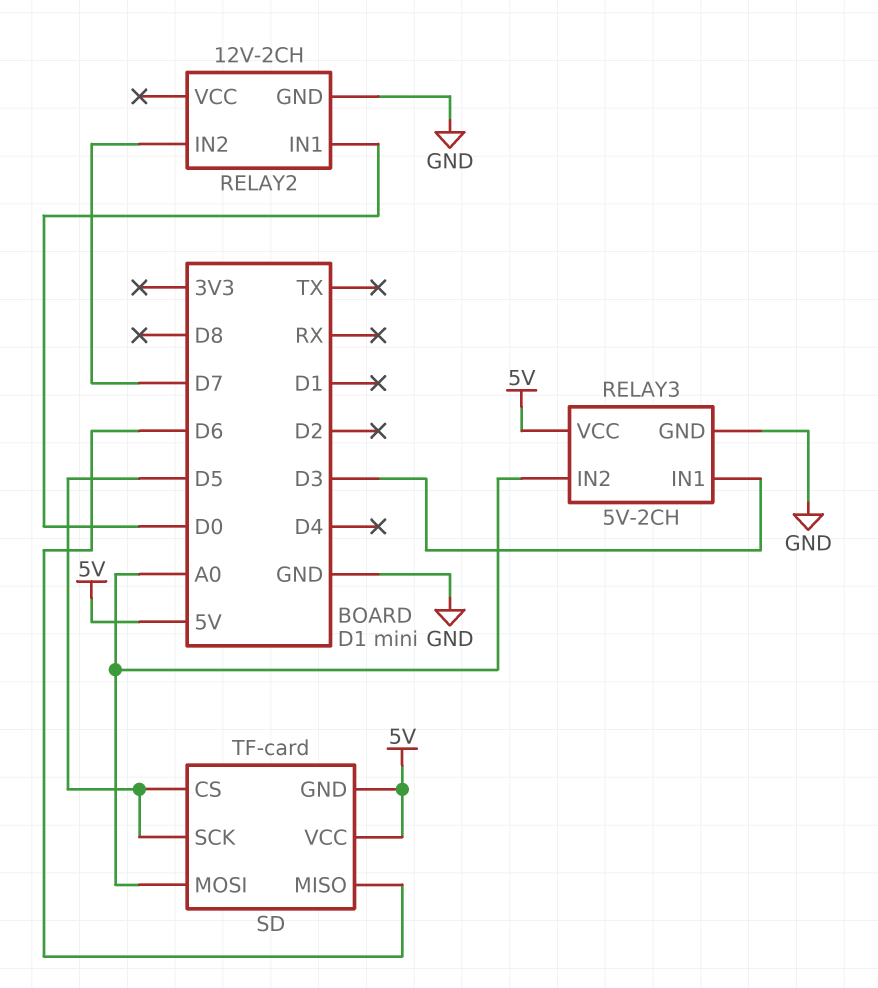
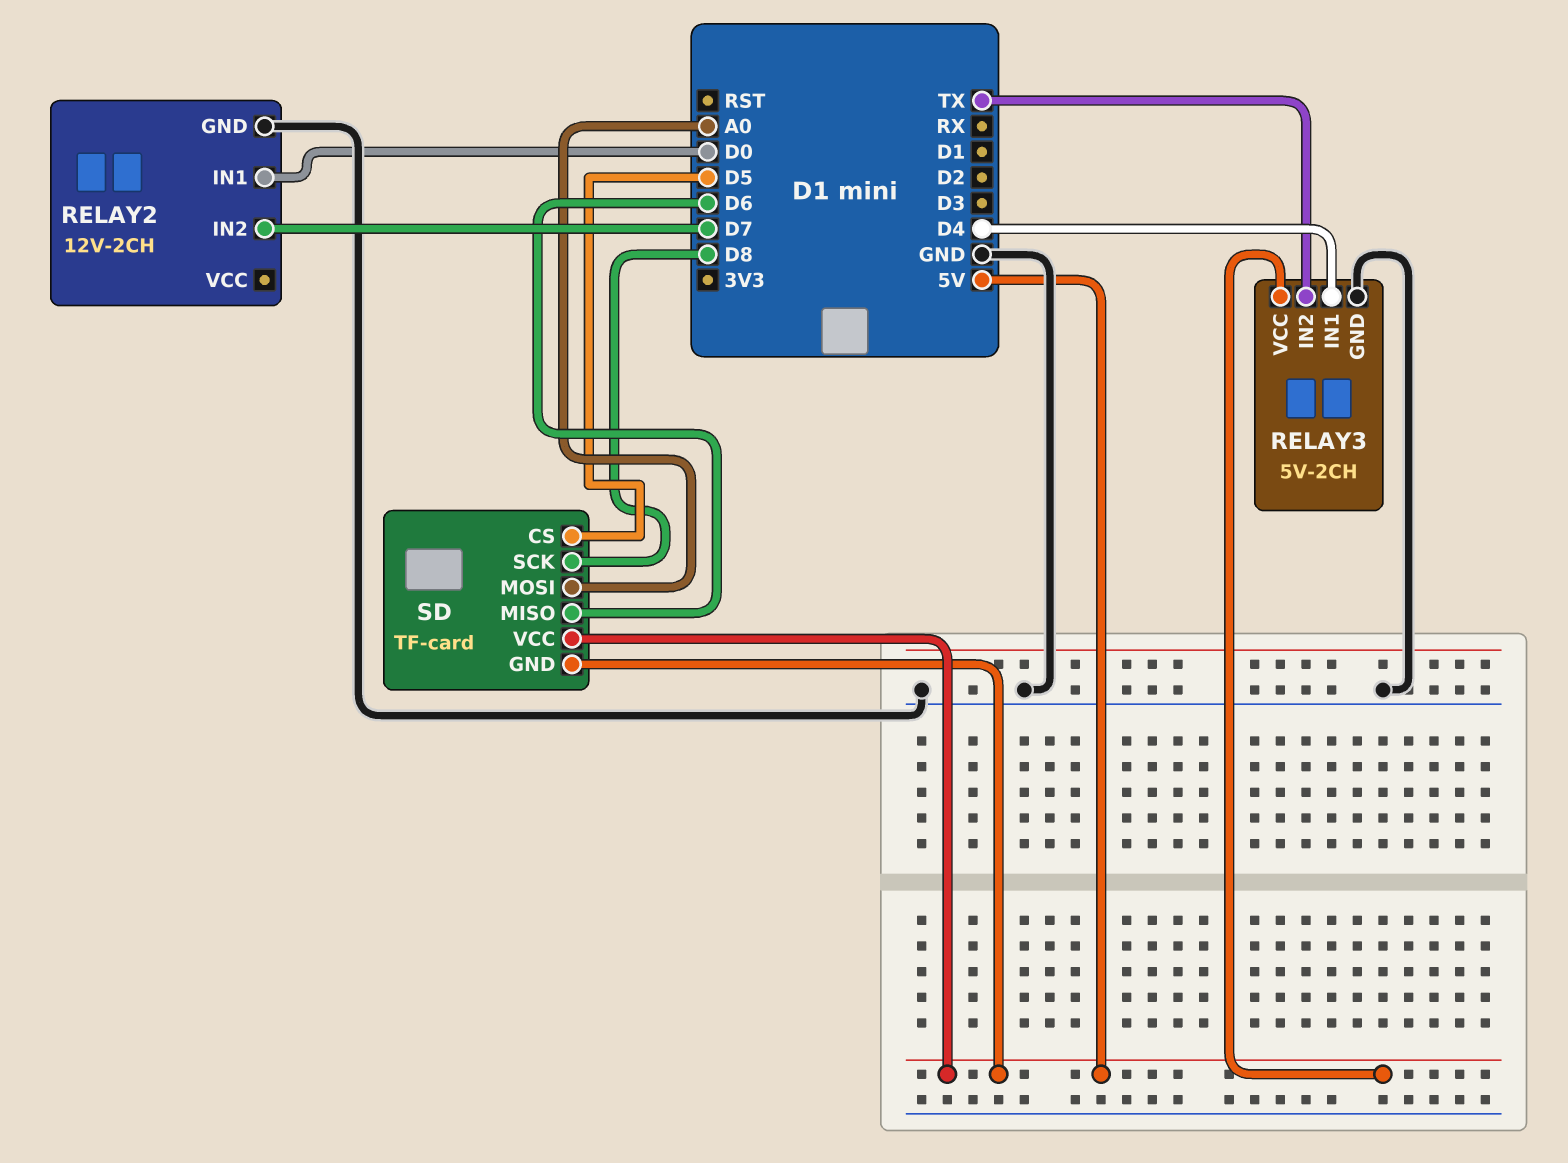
RELAY3 pin IN1: D3 -> D4
RELAY3 pin IN2: A0 -> TX
SD pin SCK: D5 -> D8

